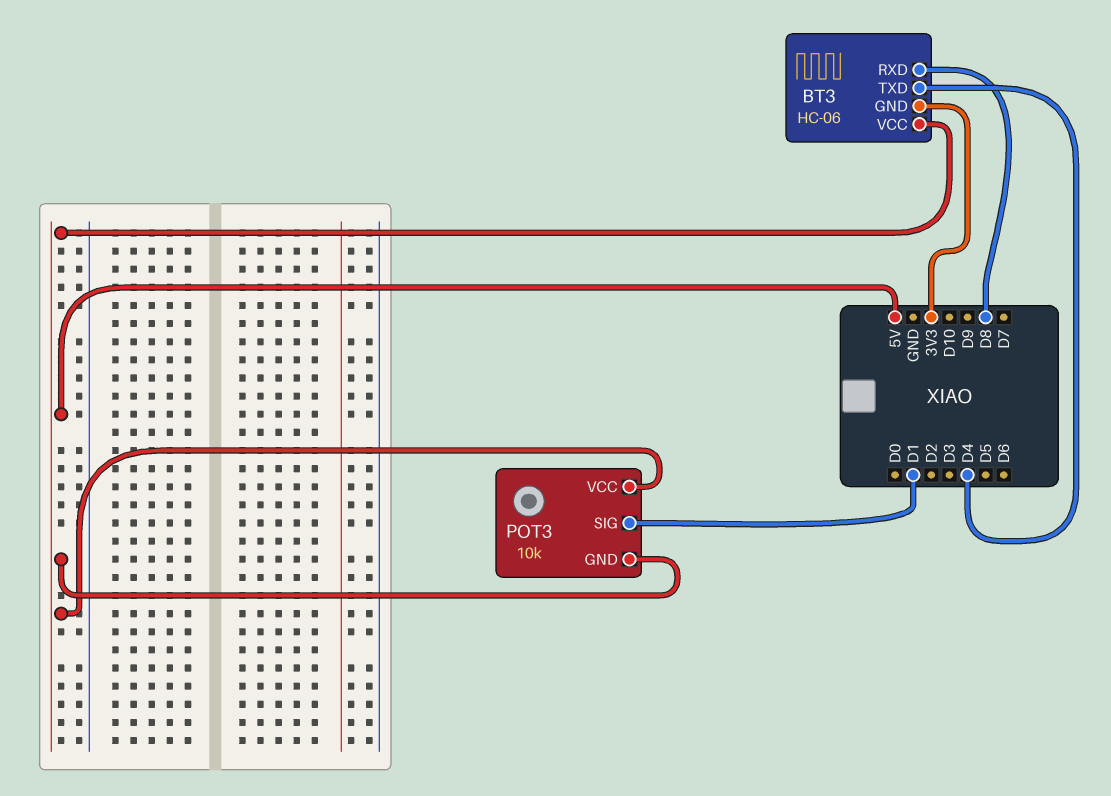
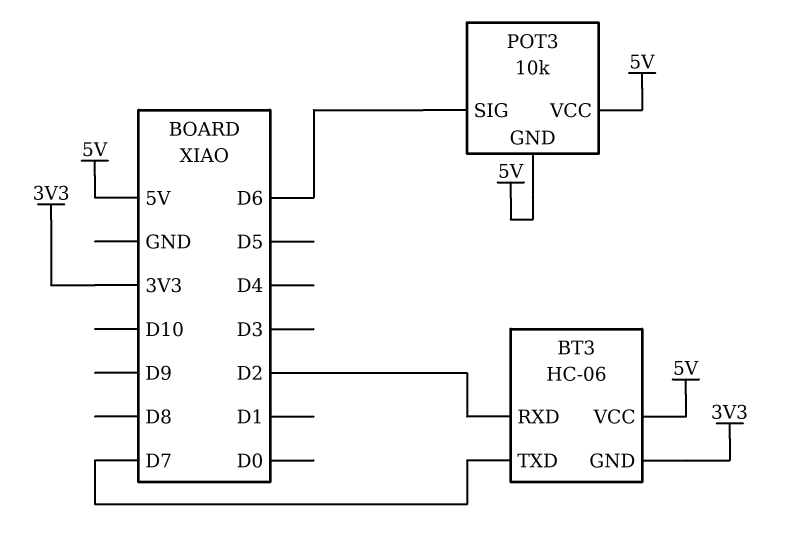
BT3 pin RXD: D8 -> D2
BT3 pin TXD: D4 -> D7
POT3 pin SIG: D1 -> D6

